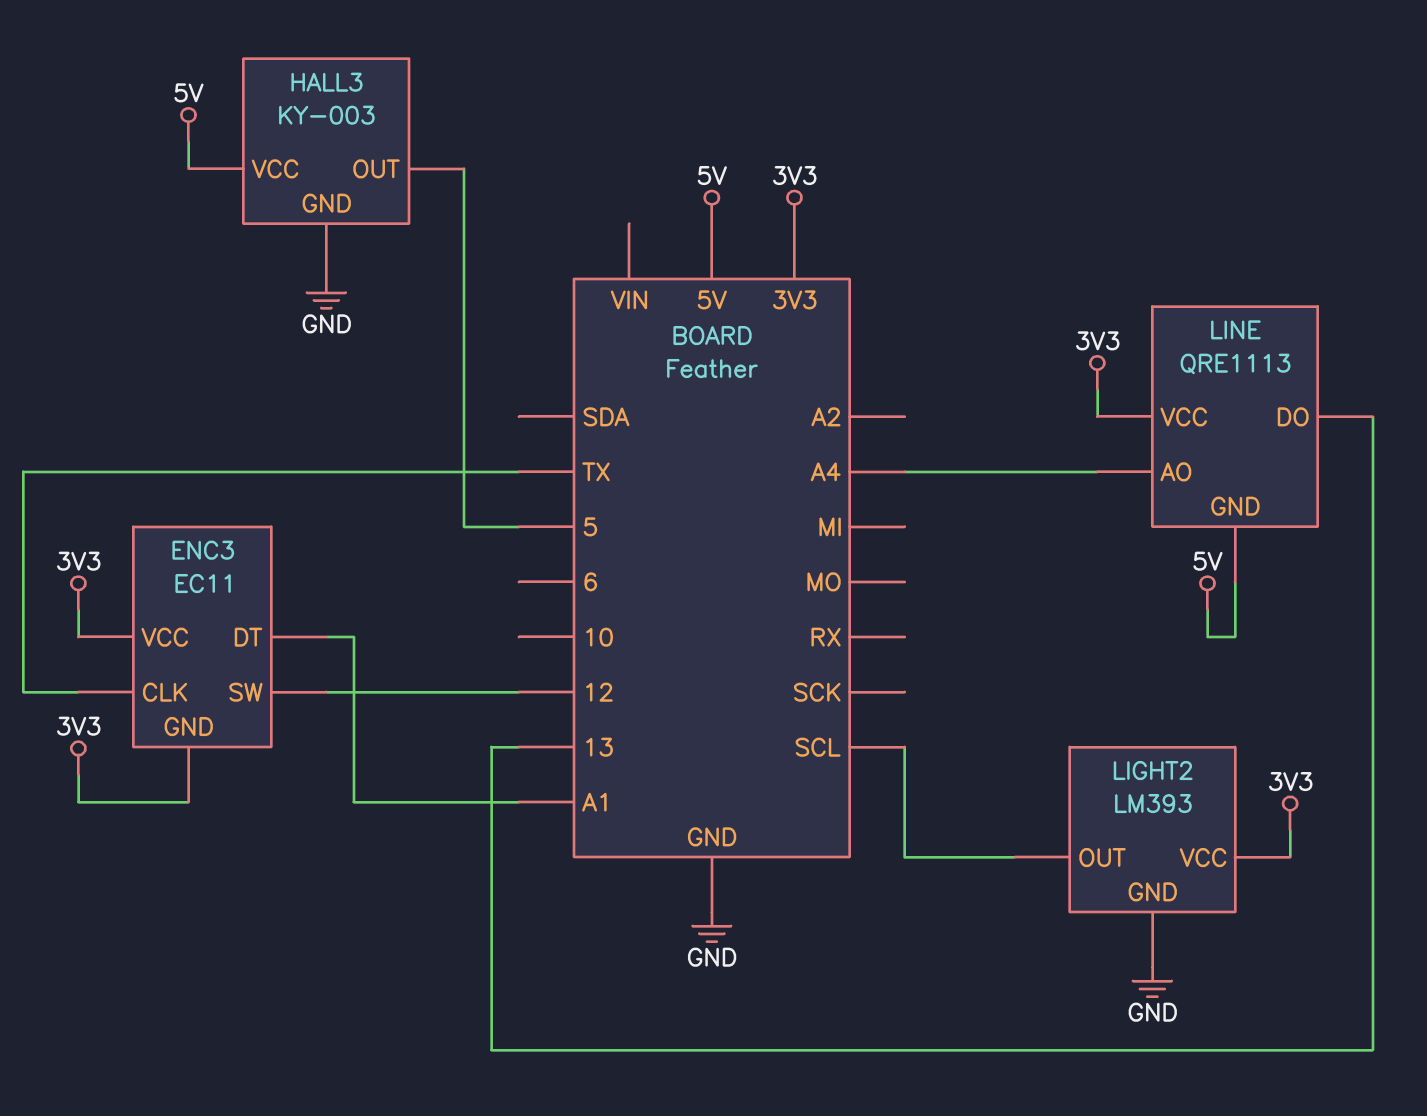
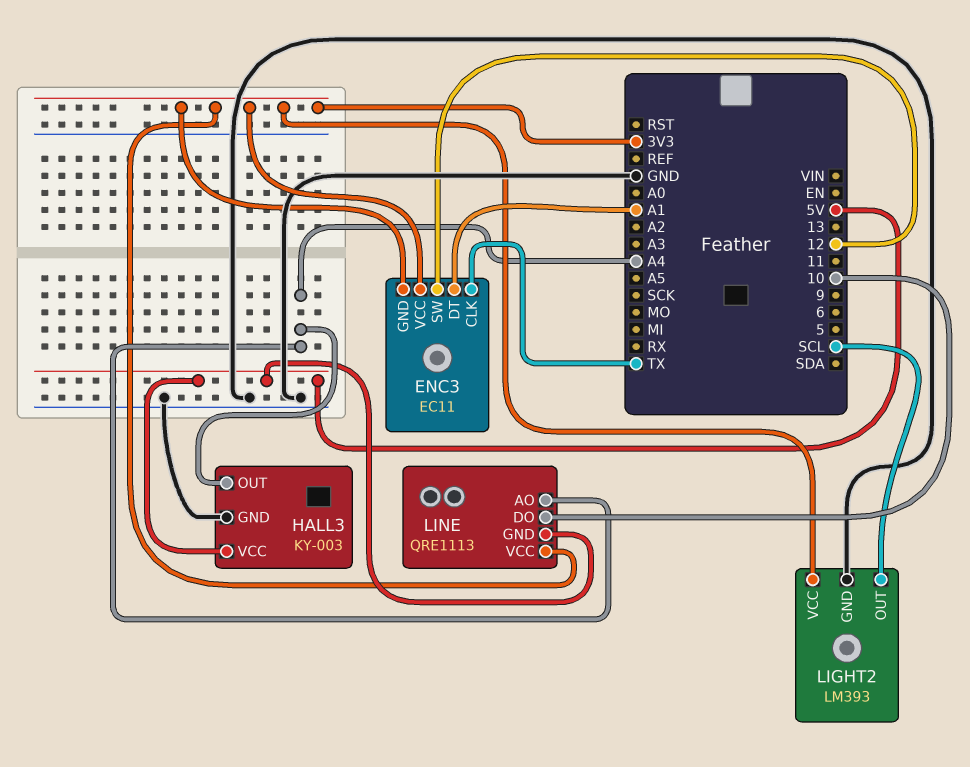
HALL3 pin OUT: 5 -> A4
LINE pin DO: 13 -> 10

